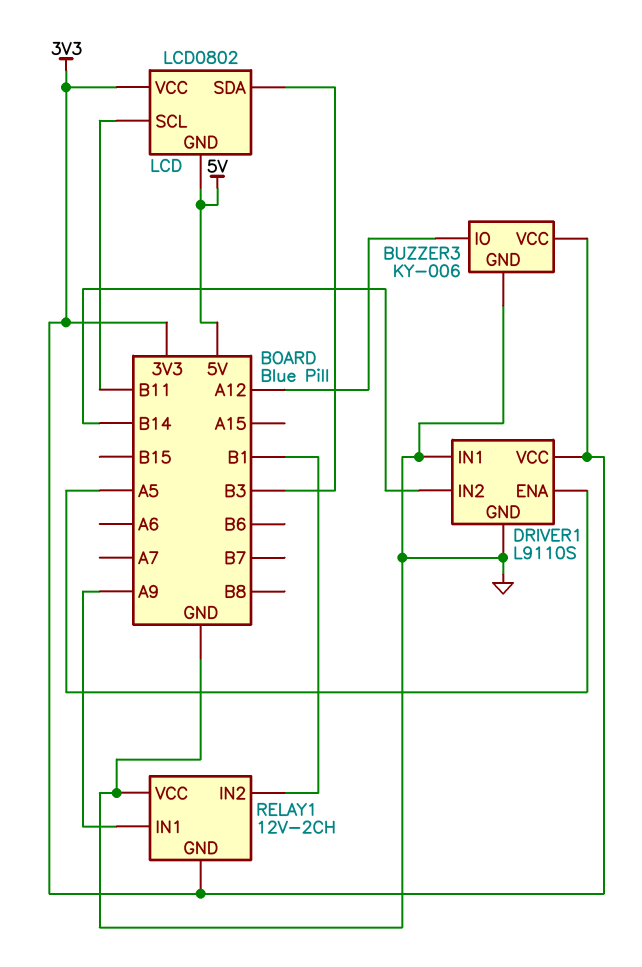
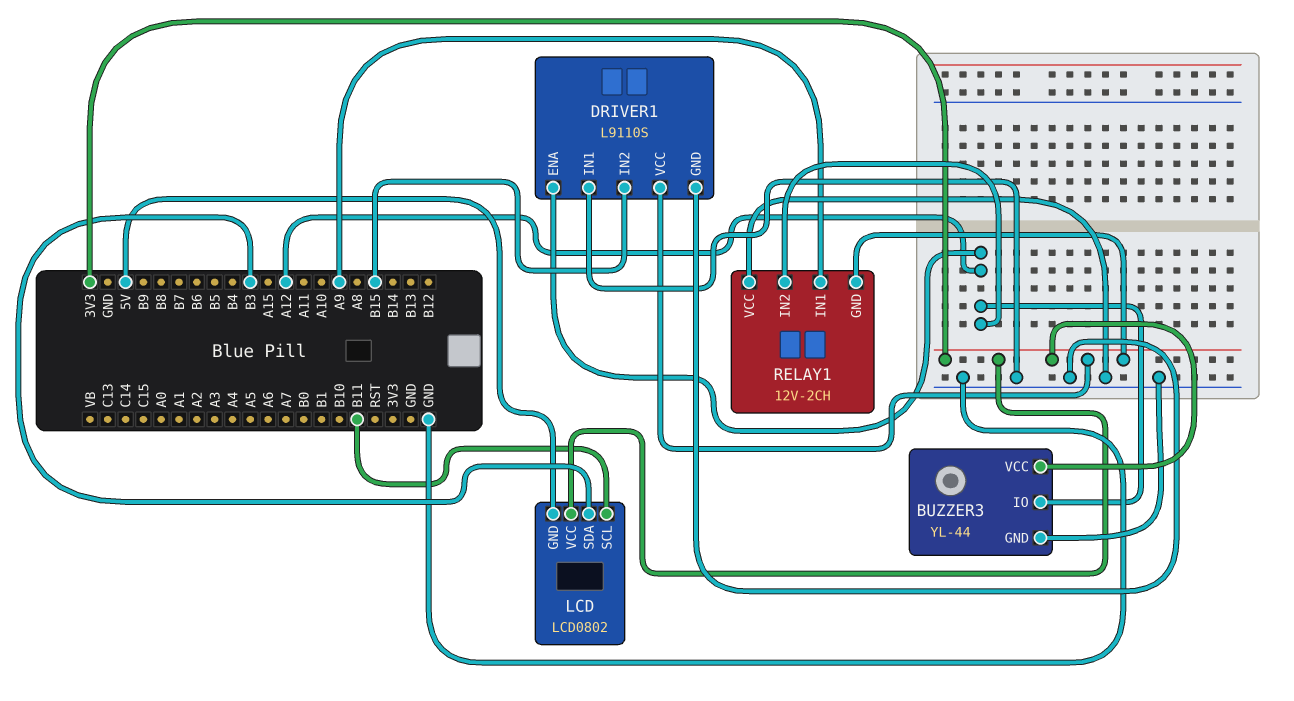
BUZZER3: KY-006 -> YL-44
DRIVER1 pin ENA: A5 -> A12
DRIVER1 pin IN2: B14 -> B15
RELAY1 pin IN2: B1 -> A12

